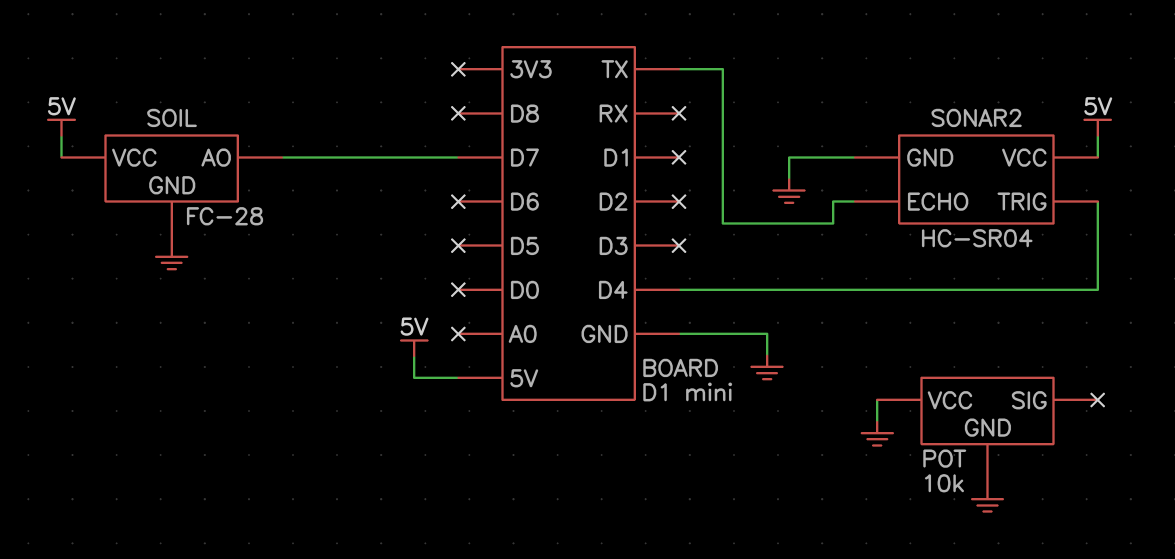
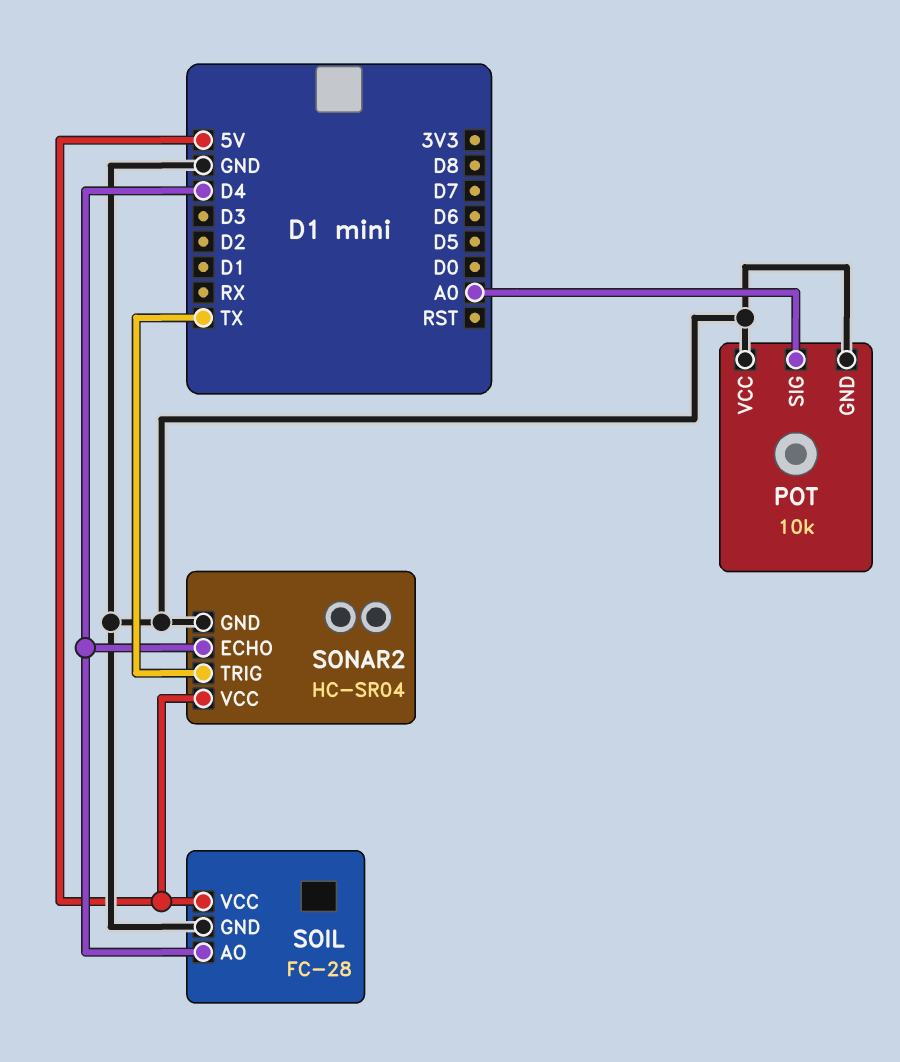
POT pin SIG: none -> A0
SOIL pin AO: D7 -> D4
SONAR2 pin ECHO: TX -> D4
SONAR2 pin TRIG: D4 -> TX

